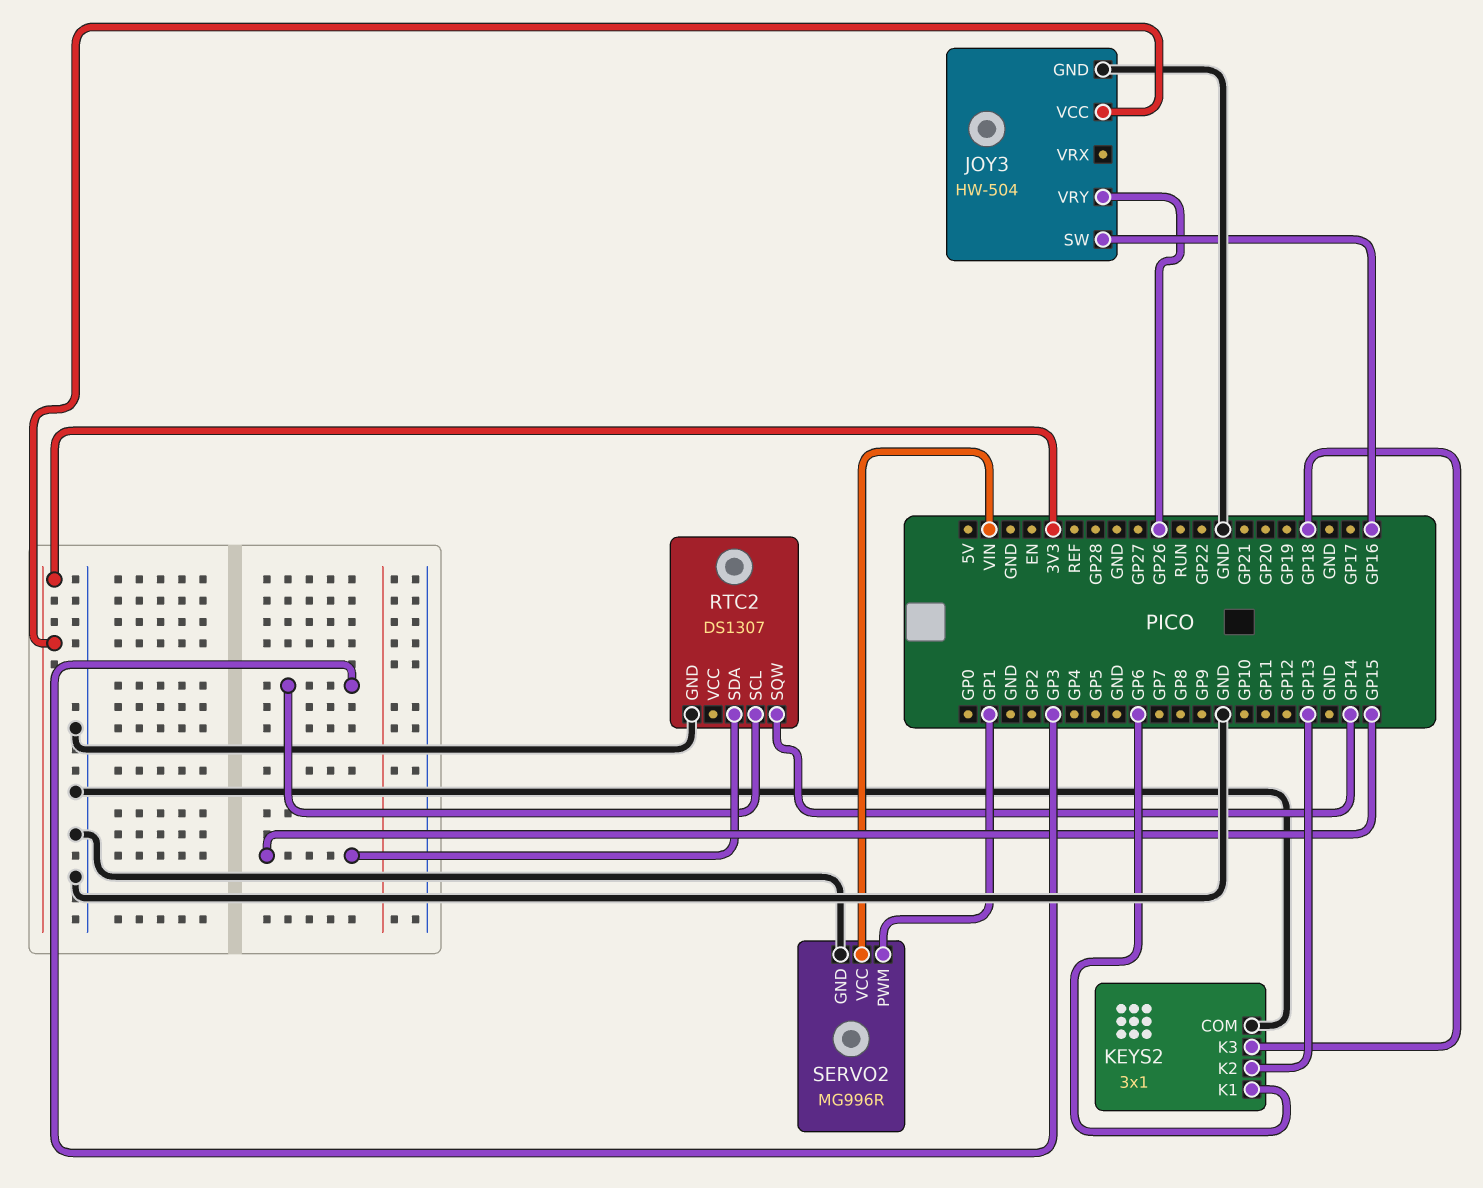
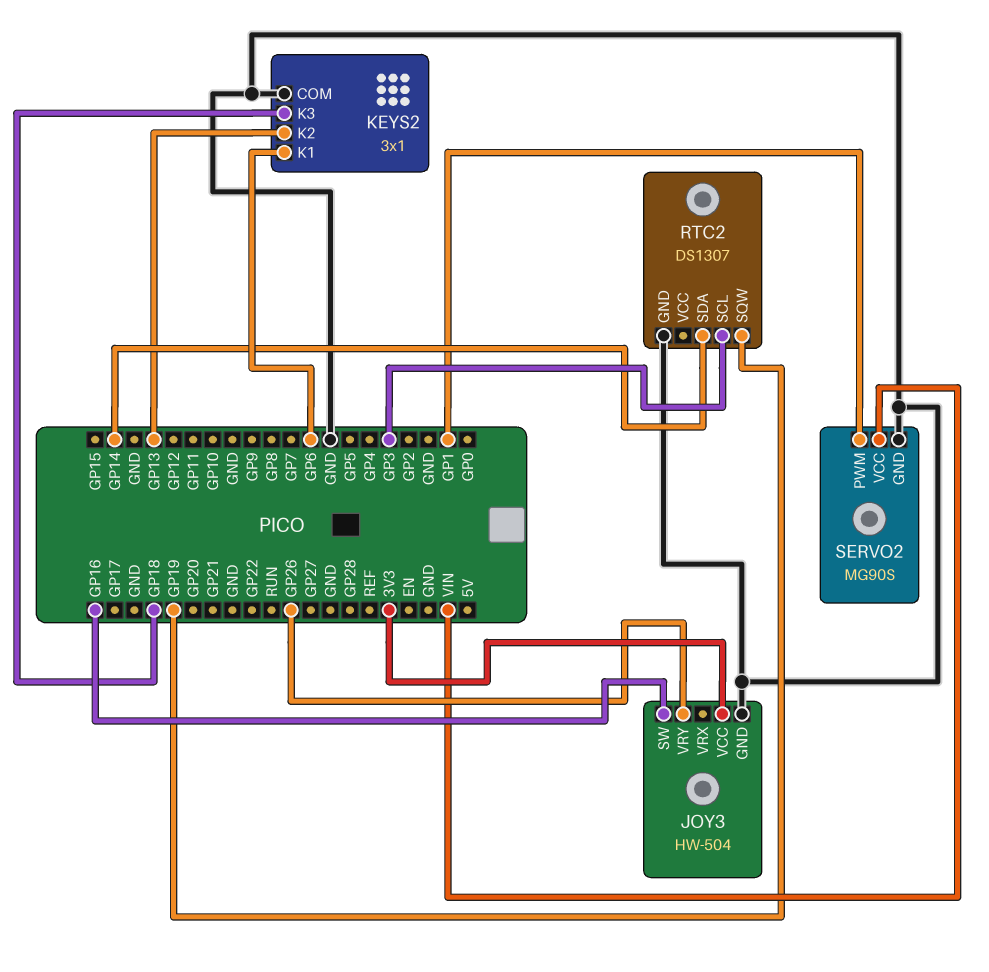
RTC2 pin SDA: GP15 -> GP14
RTC2 pin SQW: GP14 -> GP19
SERVO2: MG996R -> MG90S

